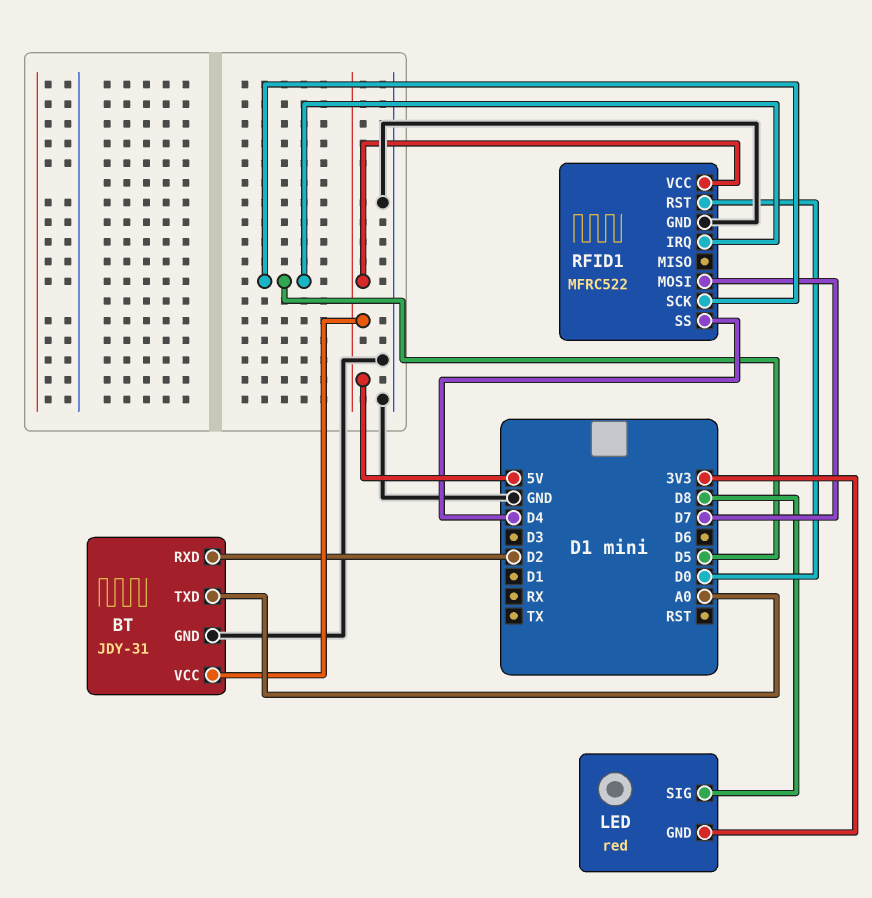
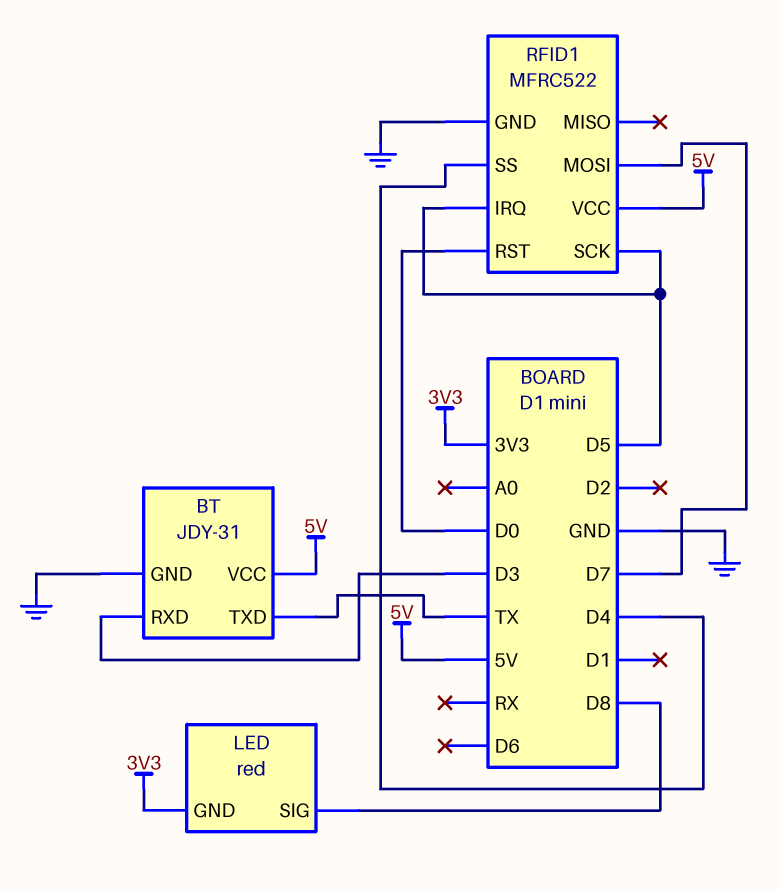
BT pin RXD: D2 -> D3
BT pin TXD: A0 -> TX

